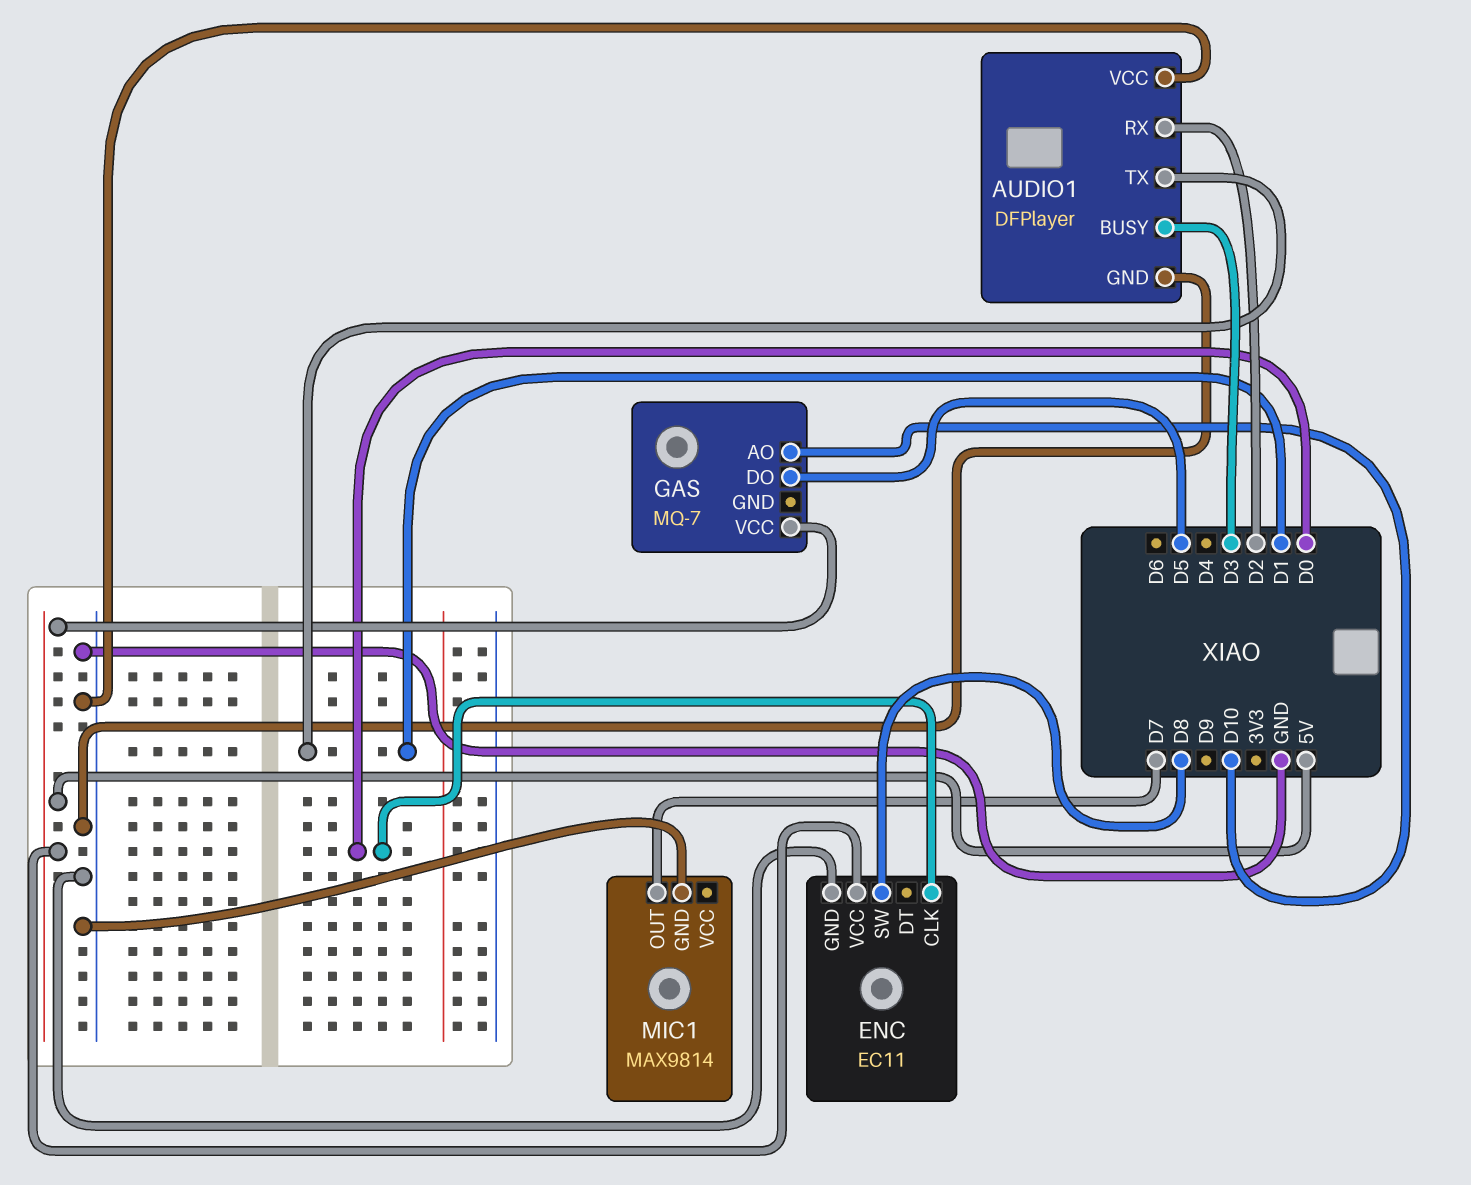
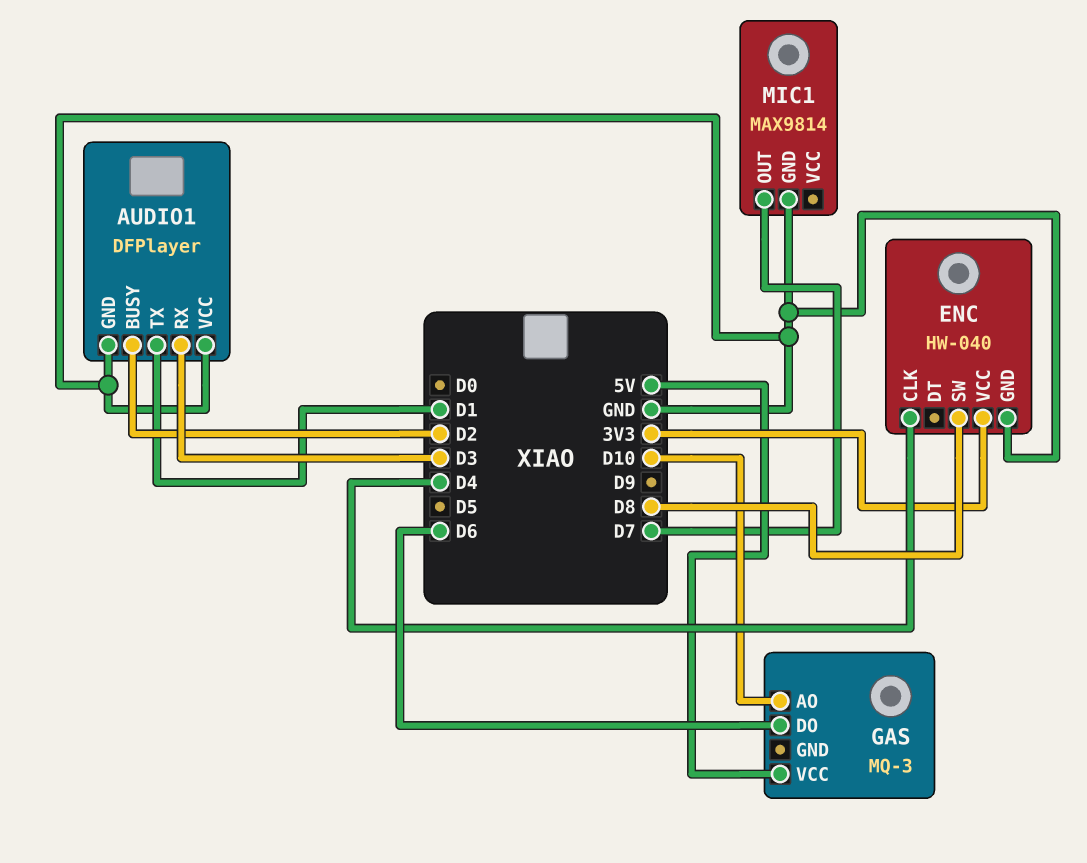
AUDIO1 pin BUSY: D3 -> D2
AUDIO1 pin RX: D2 -> D3
ENC: EC11 -> HW-040
ENC pin CLK: D0 -> D4
ENC pin VCC: 5V -> 3V3
GAS: MQ-7 -> MQ-3
GAS pin DO: D5 -> D6

